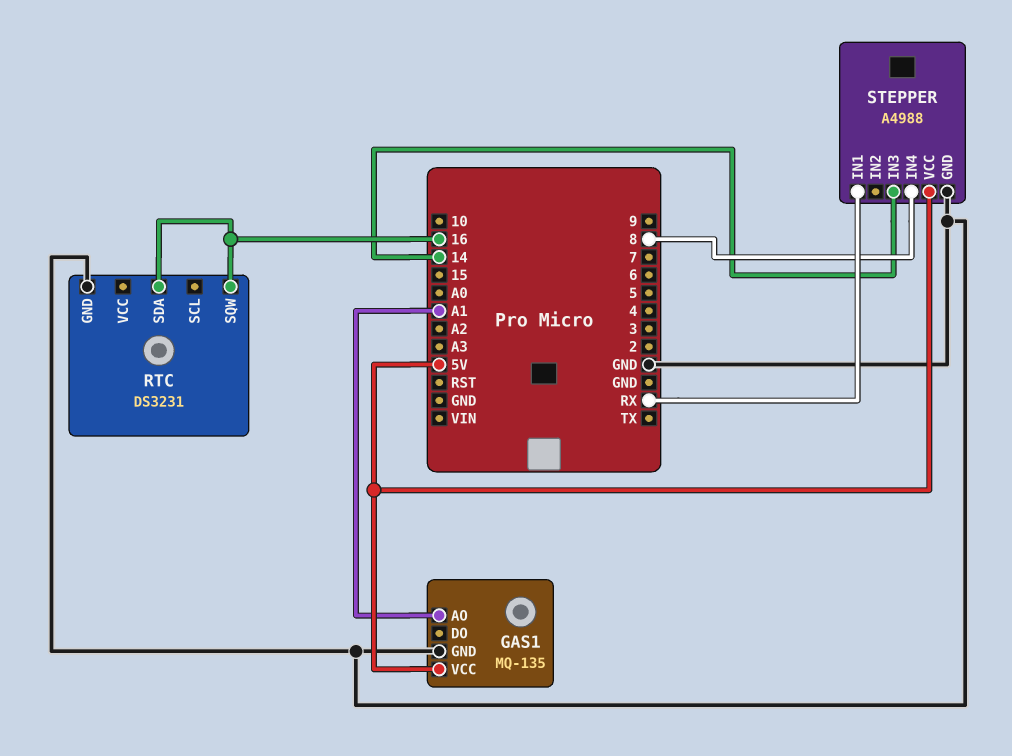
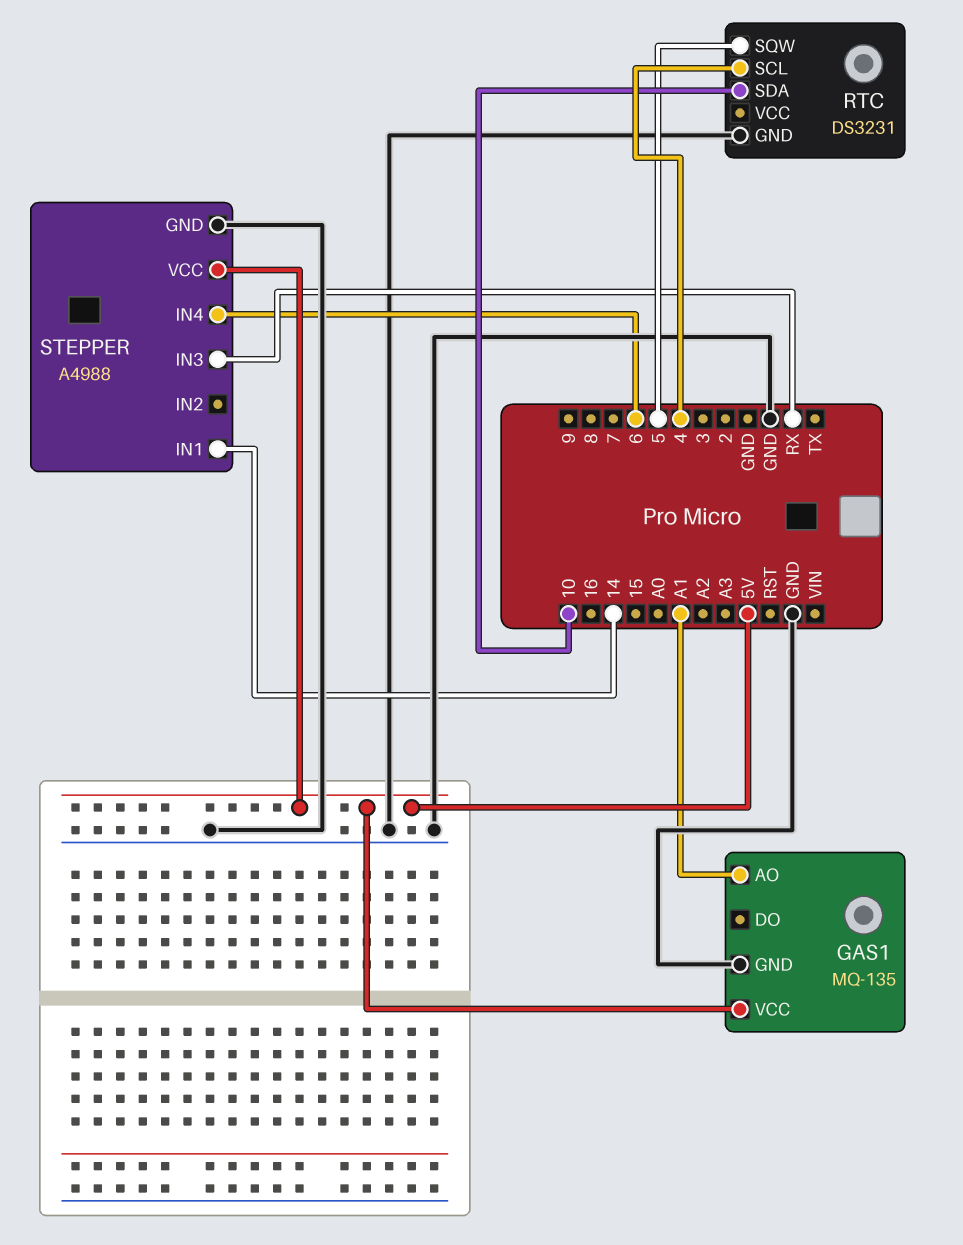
RTC pin SCL: none -> 4
RTC pin SDA: 16 -> 10
RTC pin SQW: 16 -> 5
STEPPER pin IN1: RX -> 14
STEPPER pin IN3: 14 -> RX
STEPPER pin IN4: 8 -> 6

